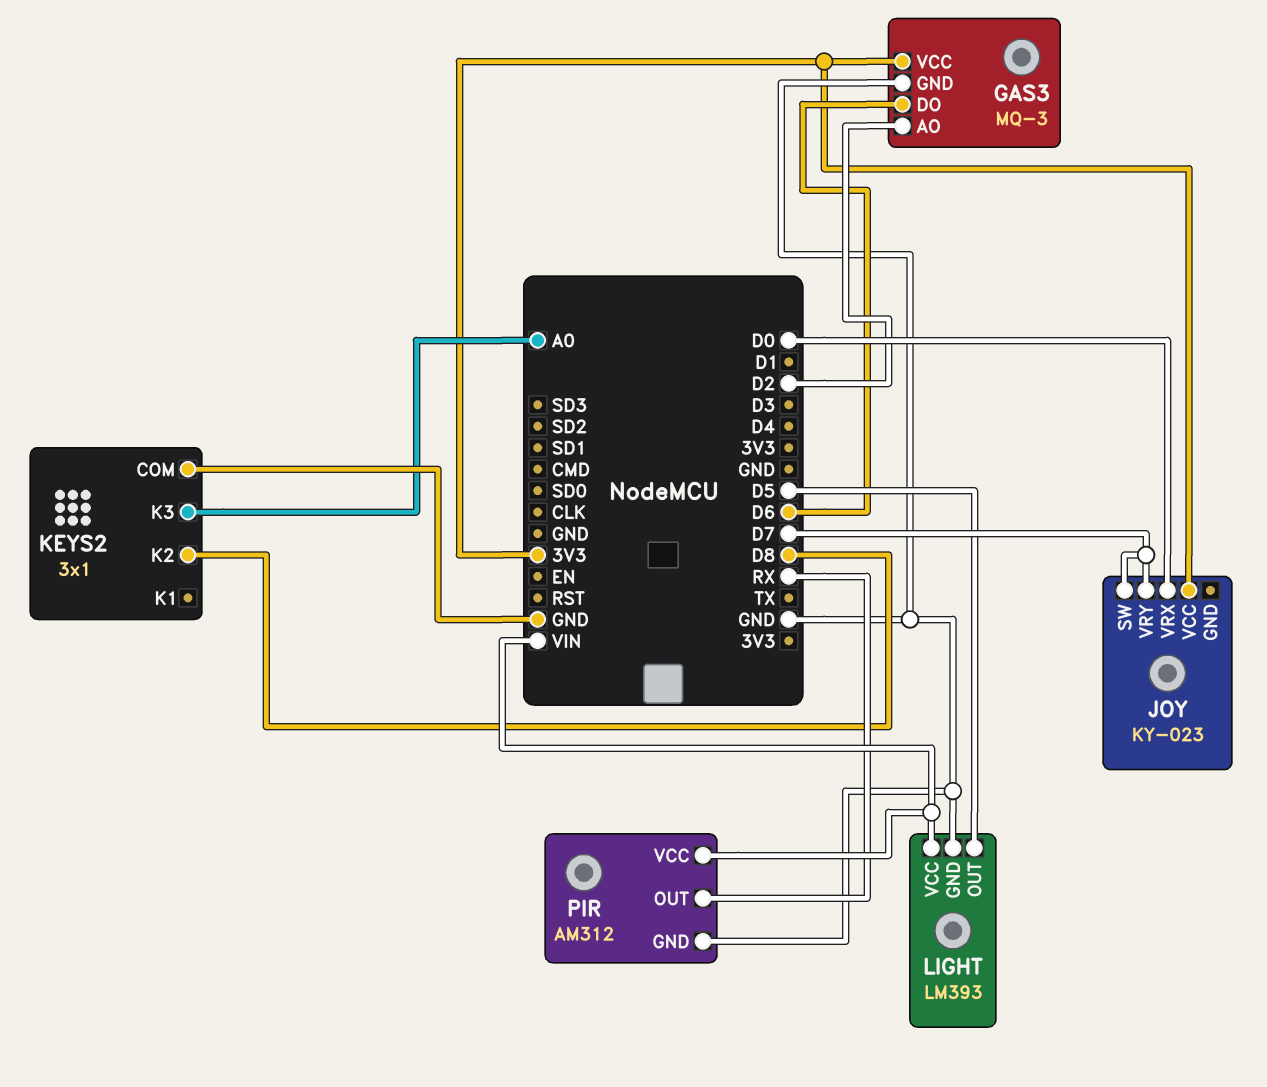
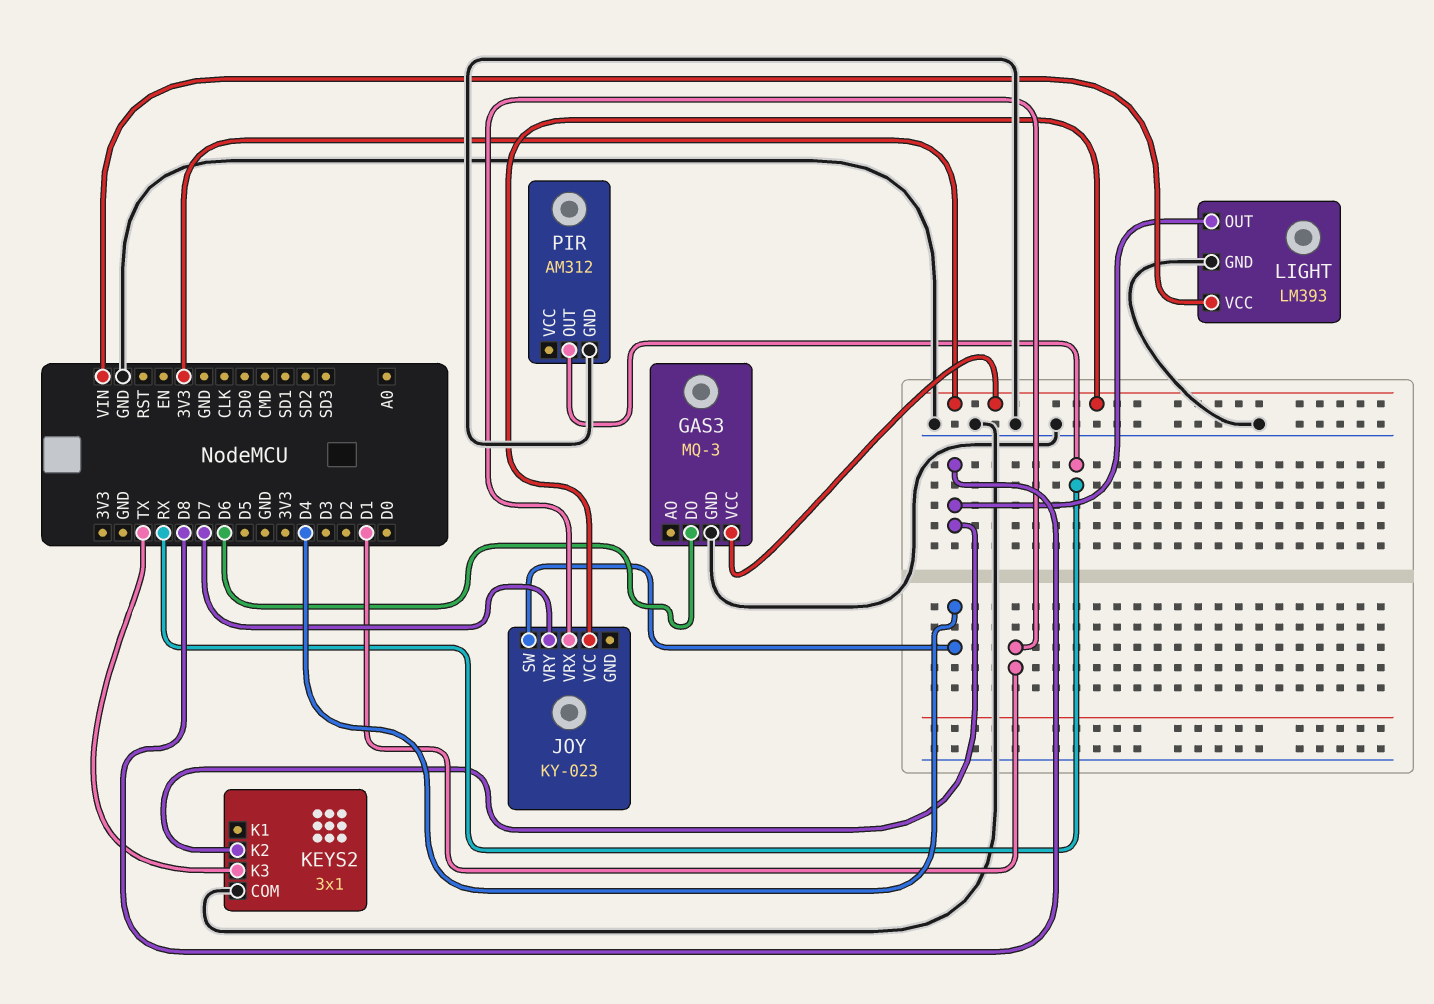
GAS3 pin AO: D2 -> none
JOY pin SW: D7 -> D4
JOY pin VRX: D0 -> D1
KEYS2 pin K3: A0 -> TX
LIGHT pin OUT: D5 -> D8
PIR pin VCC: VIN -> none

